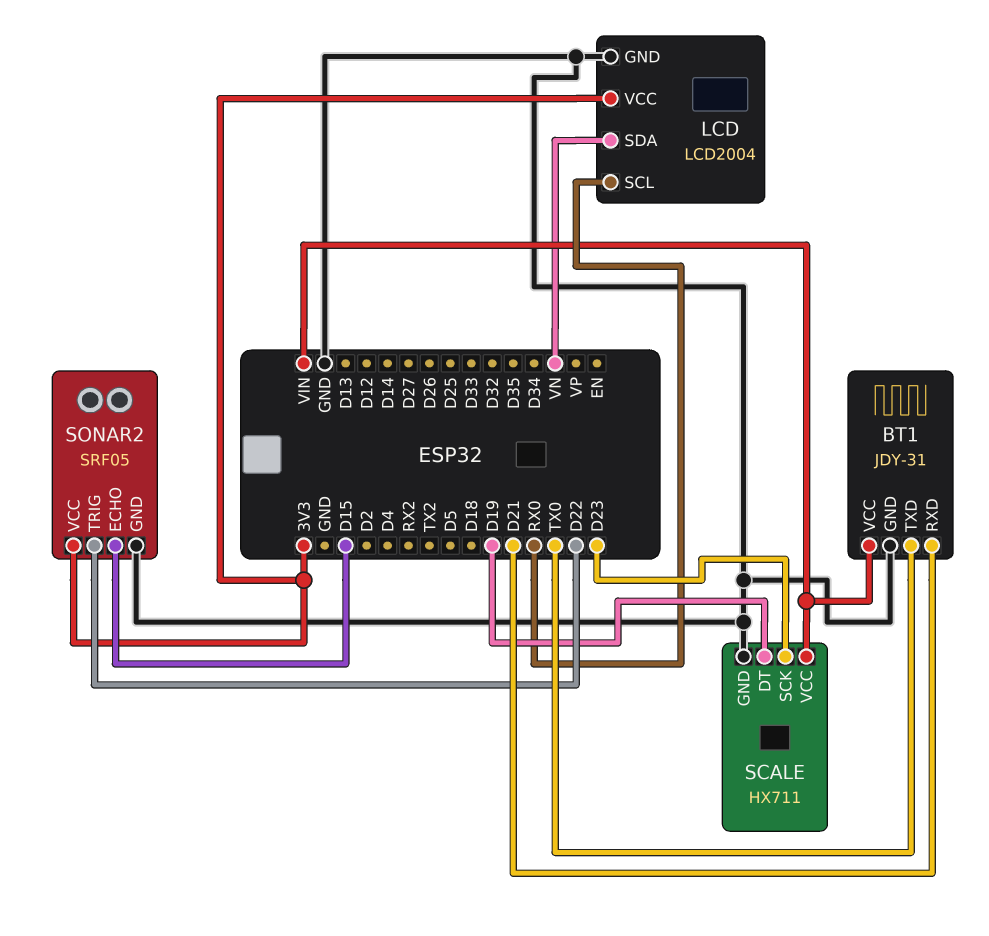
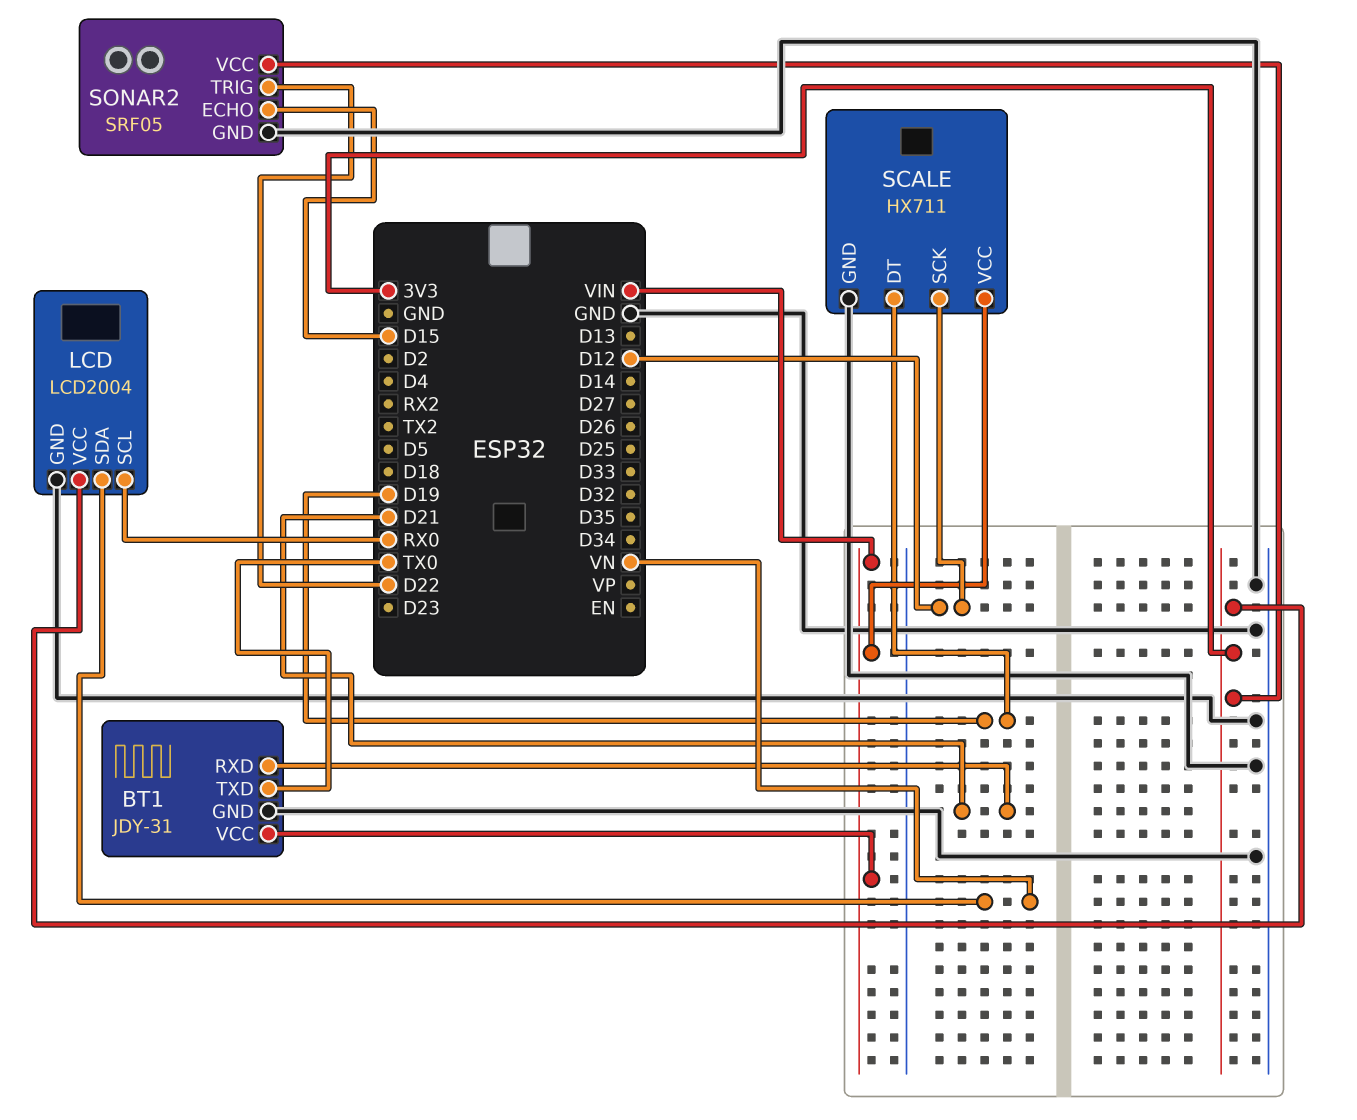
SCALE pin SCK: D23 -> D12

